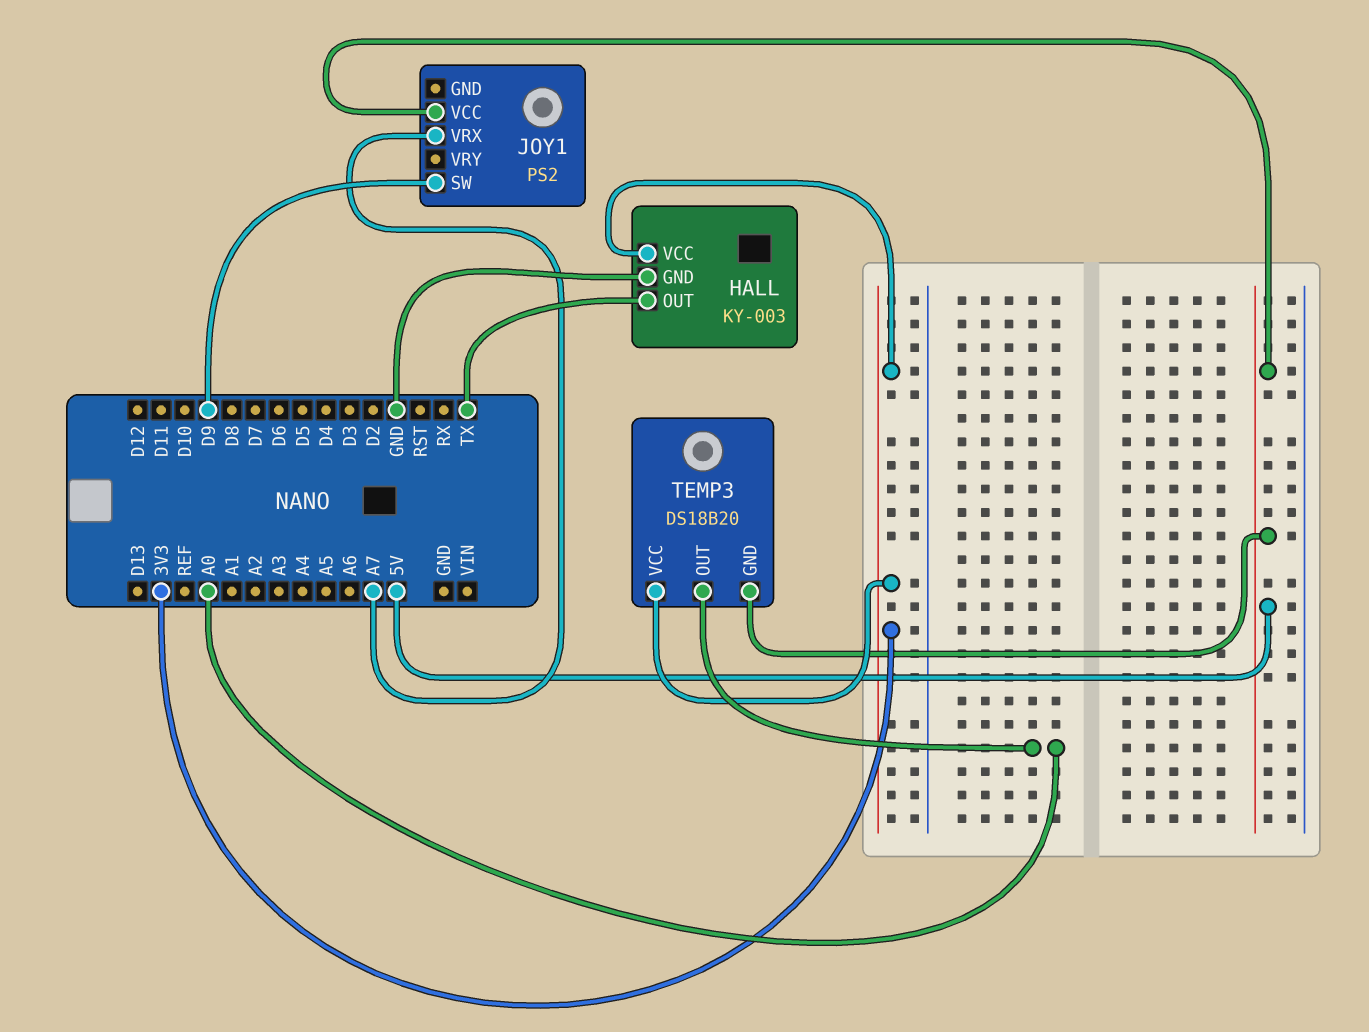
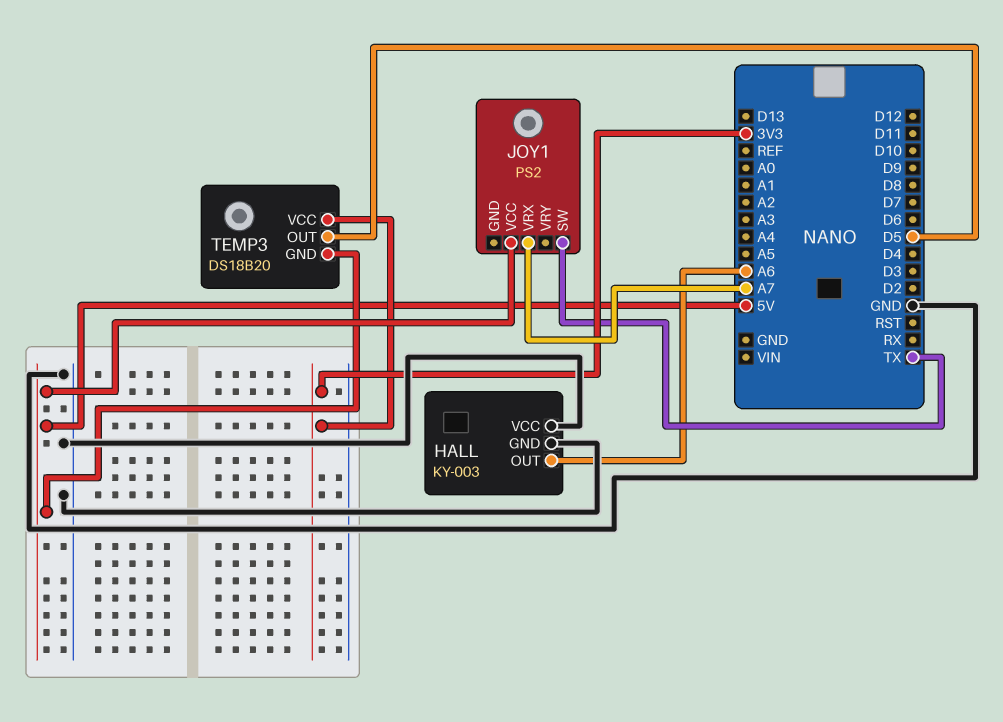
HALL pin OUT: TX -> A6
HALL pin VCC: 3V3 -> GND
JOY1 pin SW: D9 -> TX
TEMP3 pin OUT: A0 -> D5

